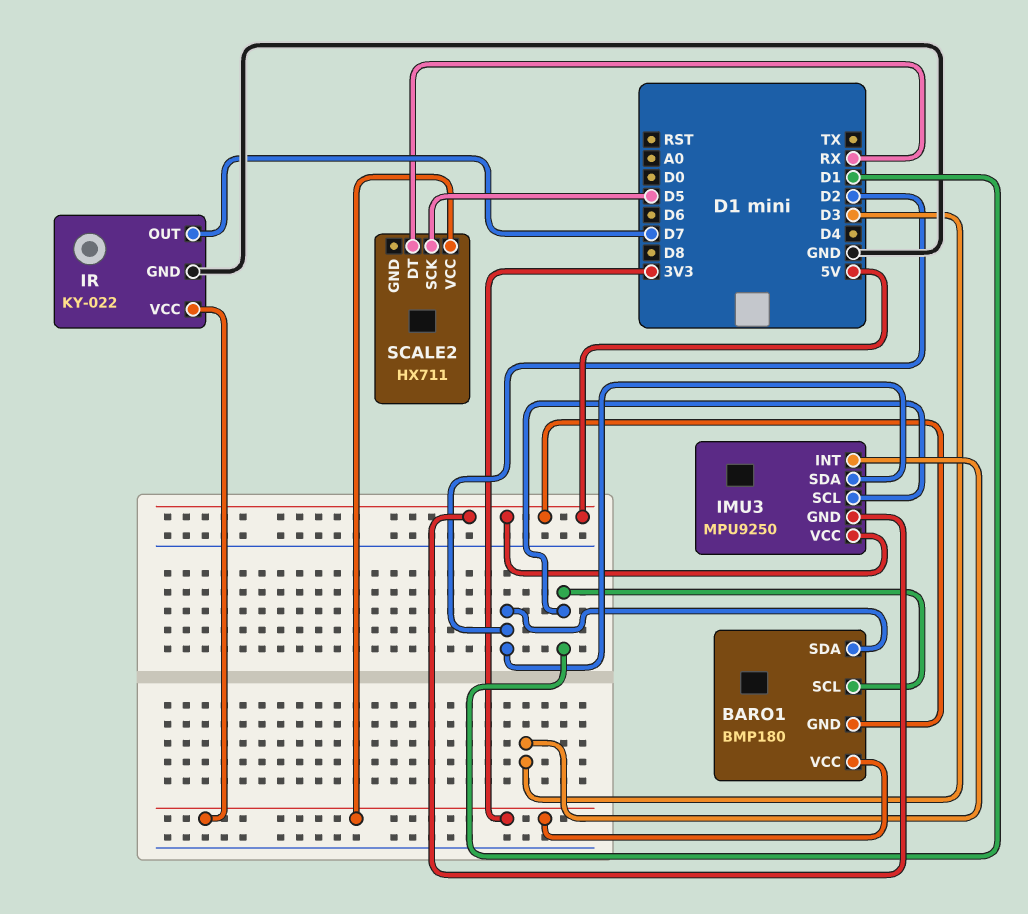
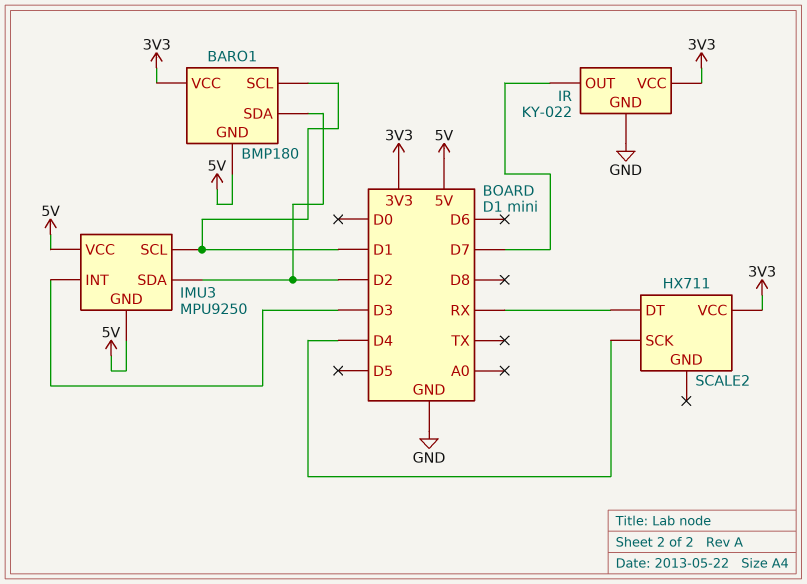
SCALE2 pin SCK: D5 -> D4

